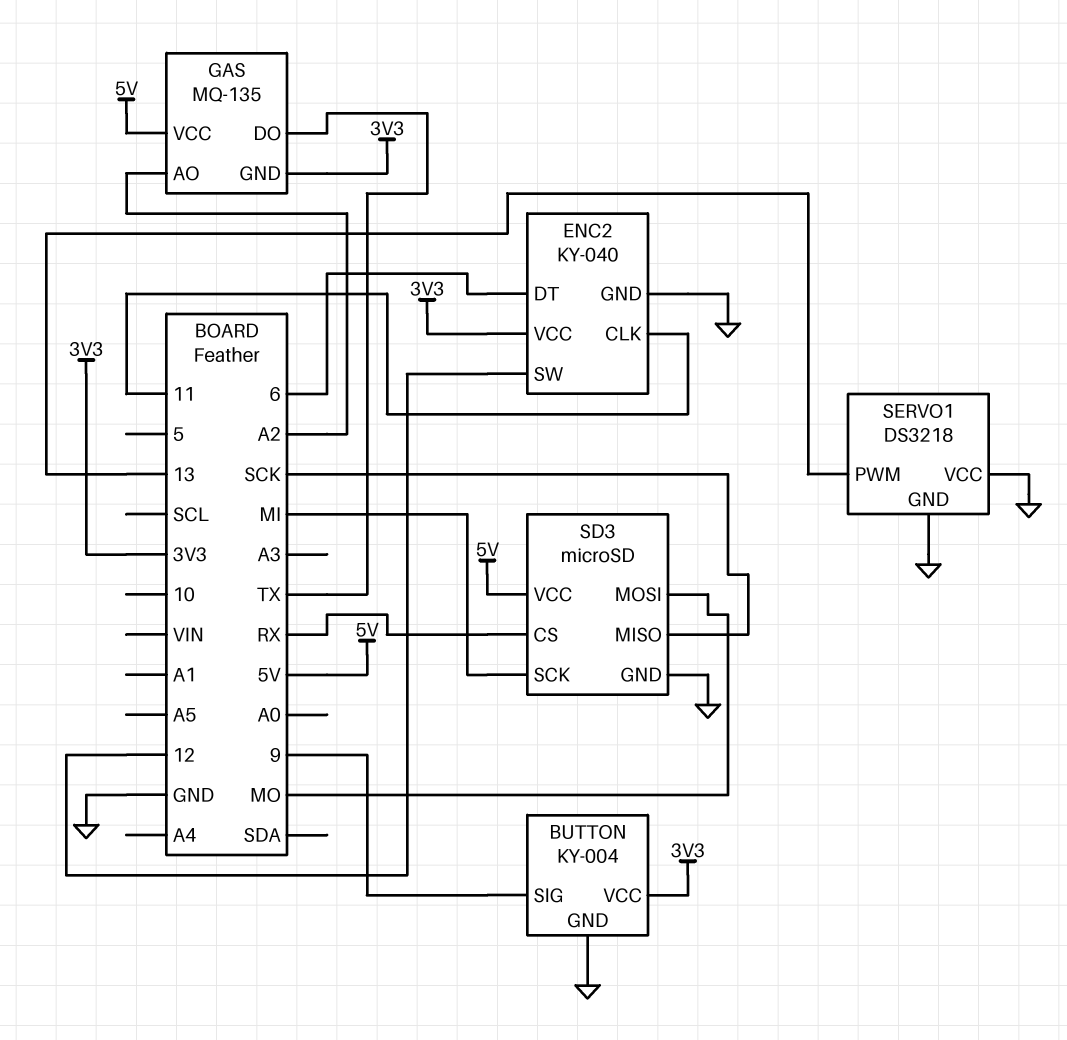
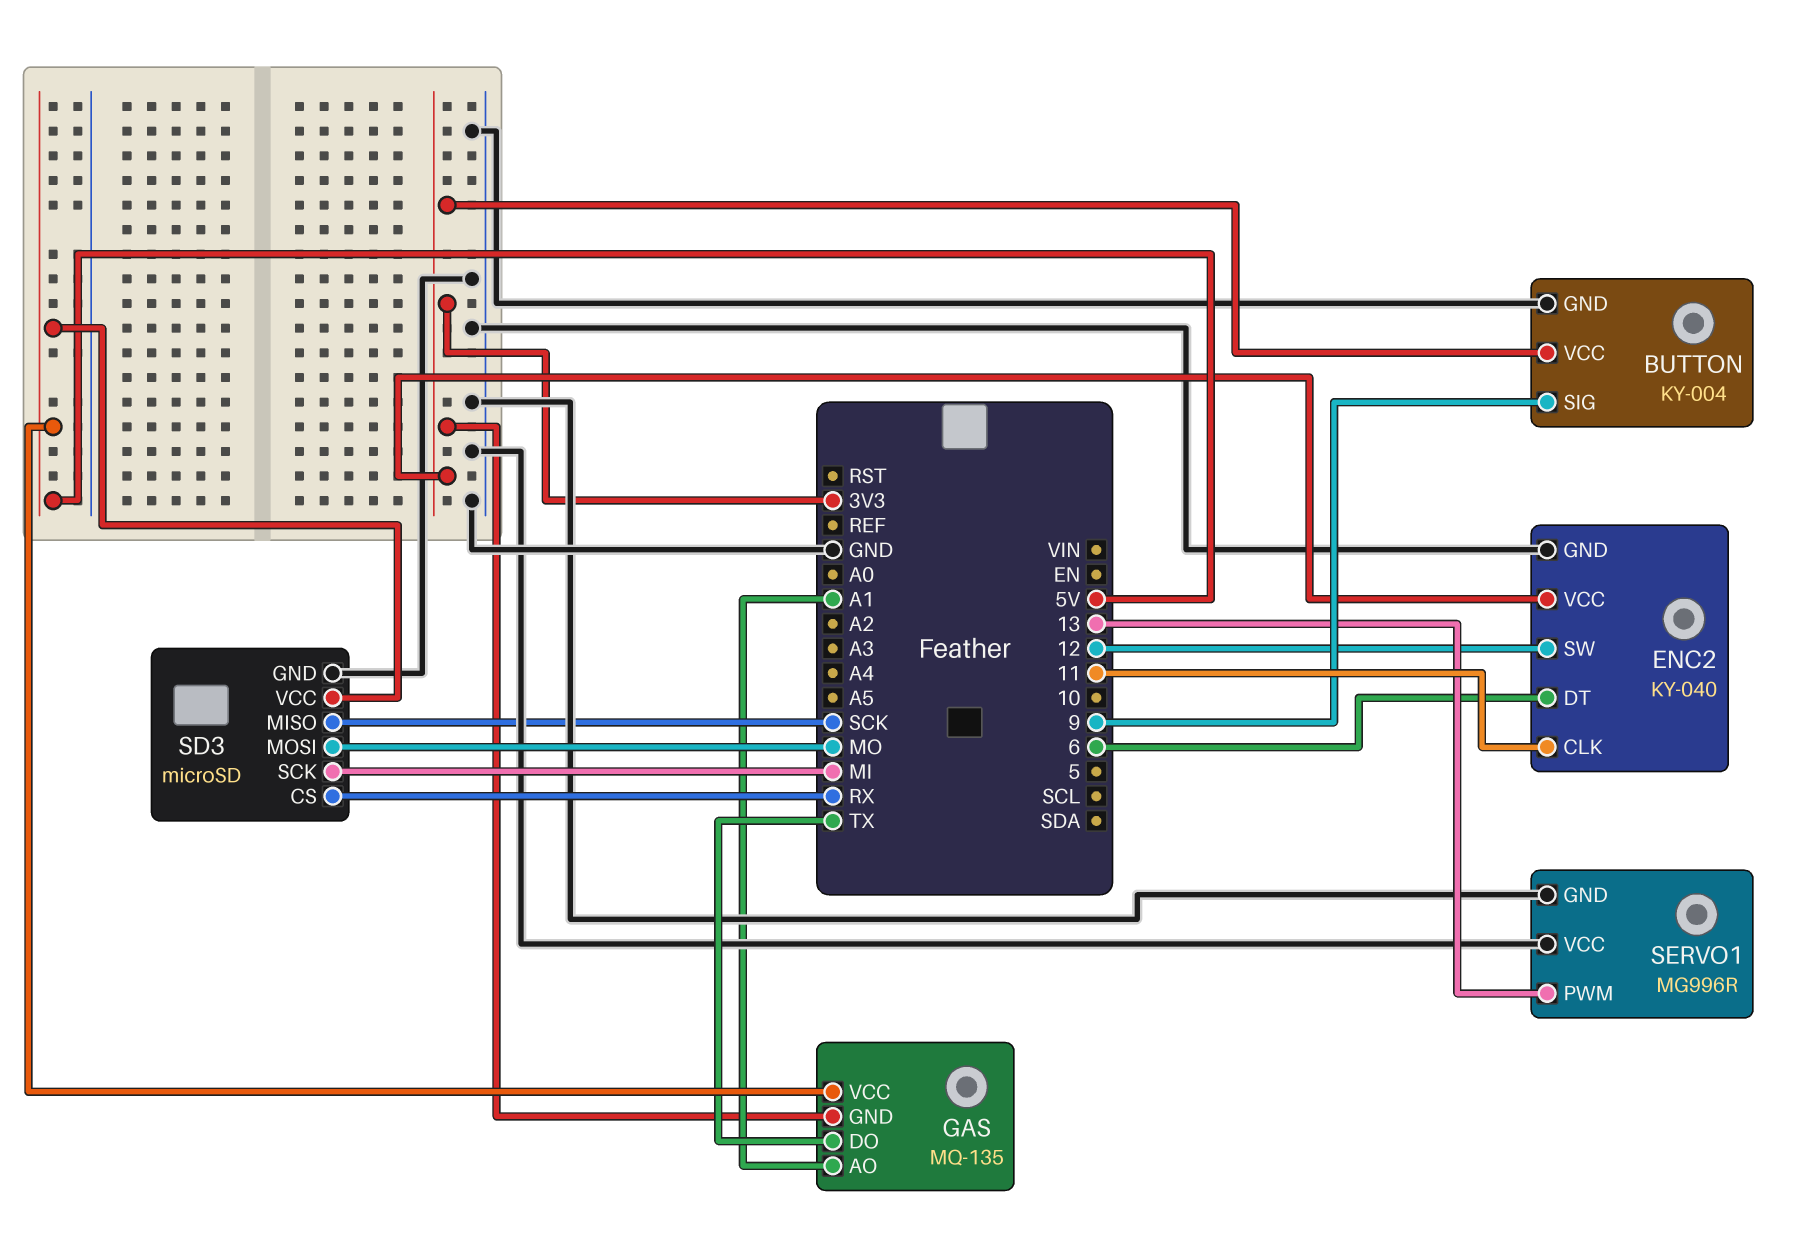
GAS pin AO: A2 -> A1
SERVO1: DS3218 -> MG996R

